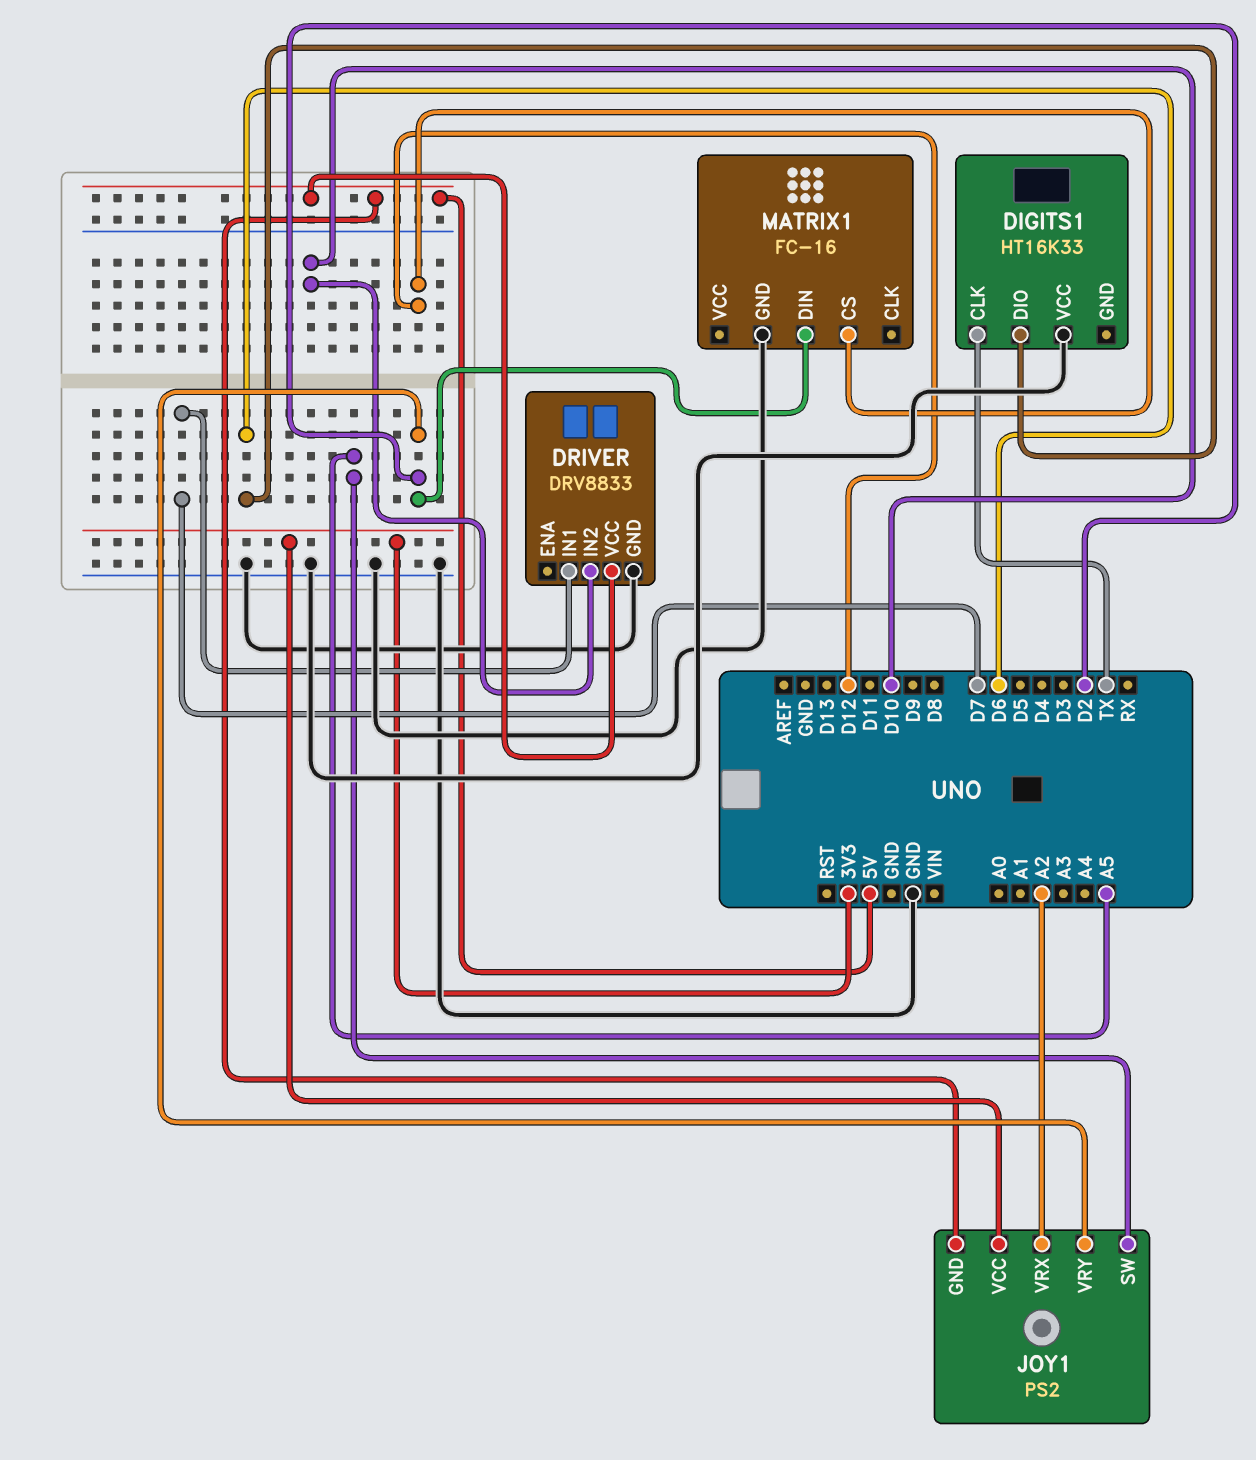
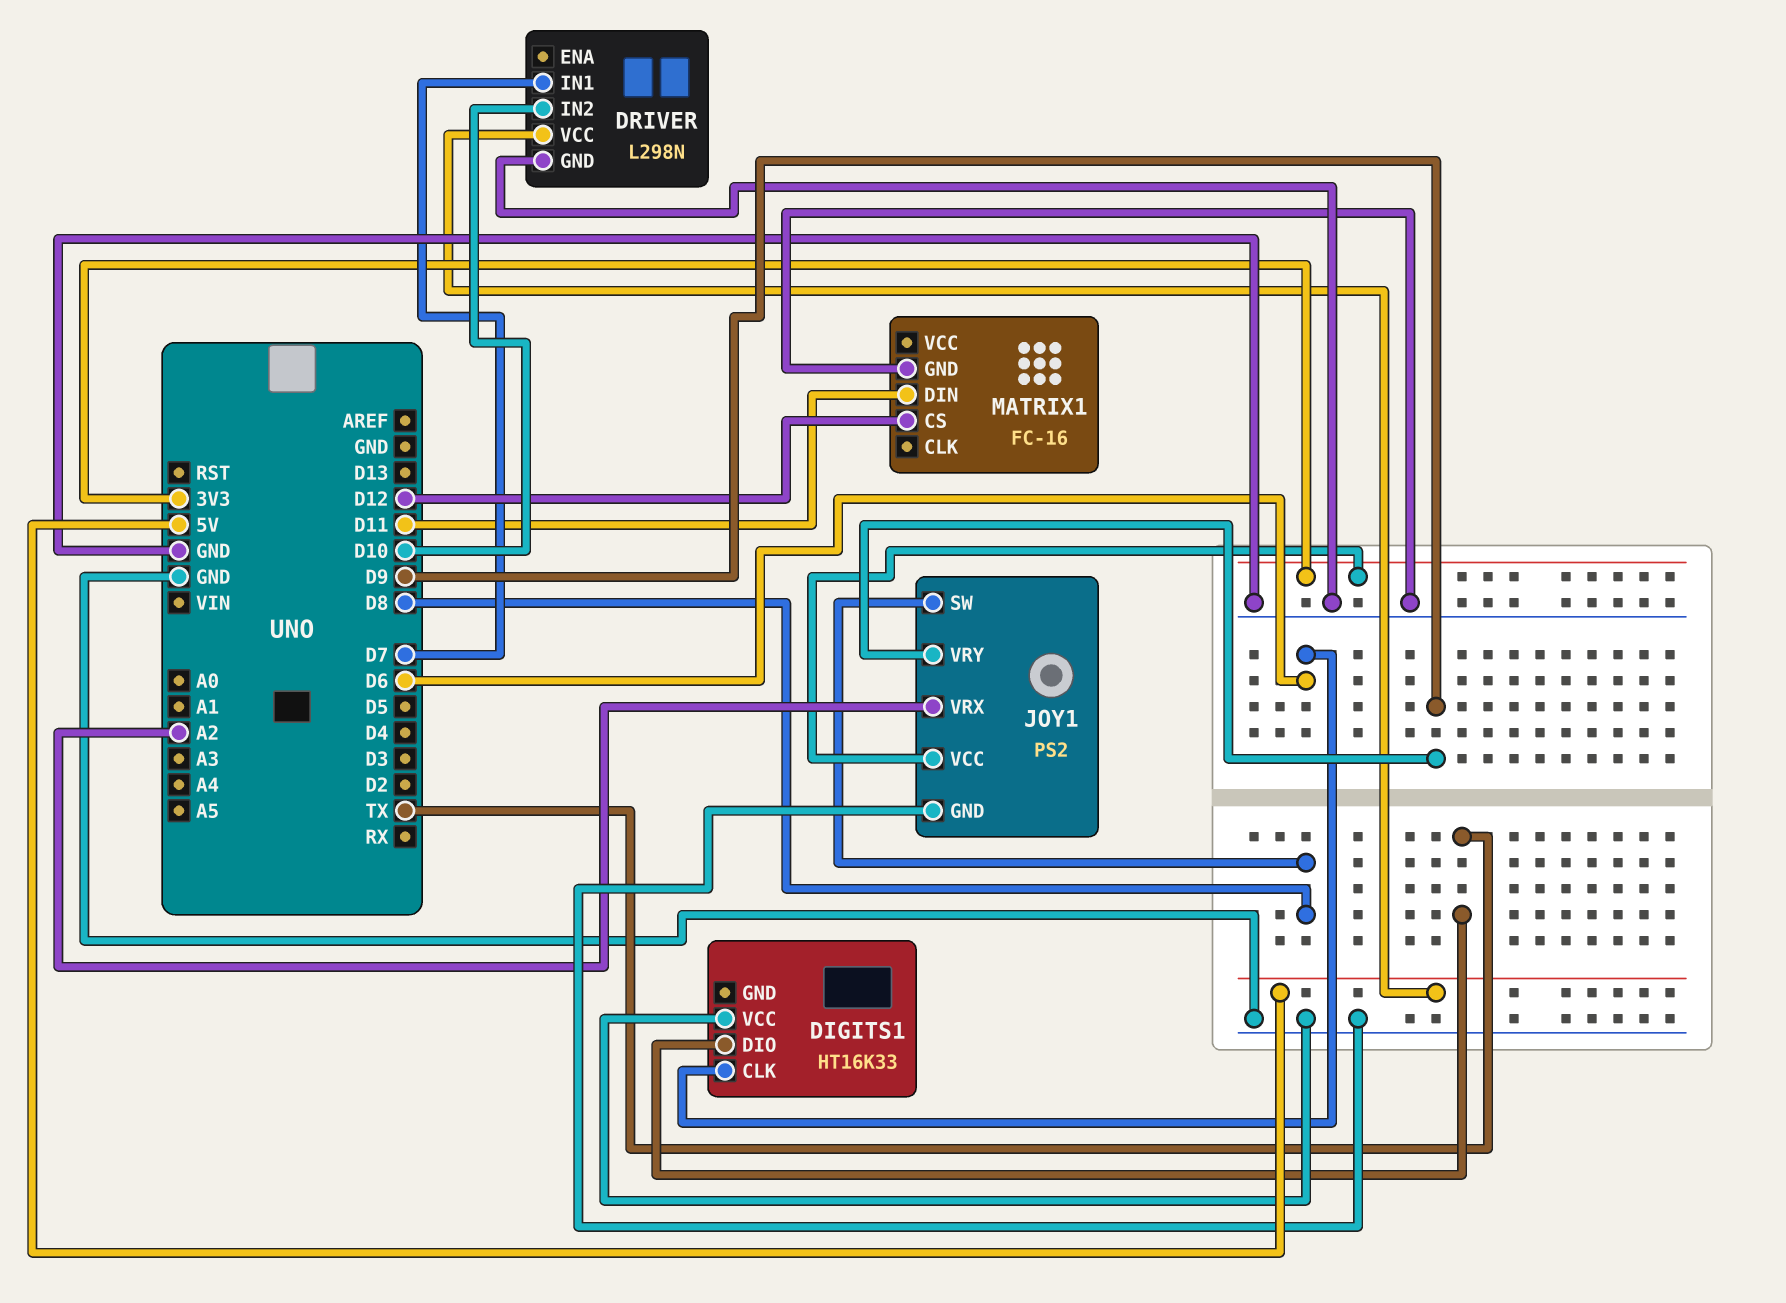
DIGITS1 pin CLK: TX -> D6
DIGITS1 pin DIO: D6 -> TX
DRIVER: DRV8833 -> L298N
JOY1 pin GND: 5V -> GND
JOY1 pin SW: A5 -> D8
JOY1 pin VRY: D2 -> D9
MATRIX1 pin DIN: D2 -> D11

